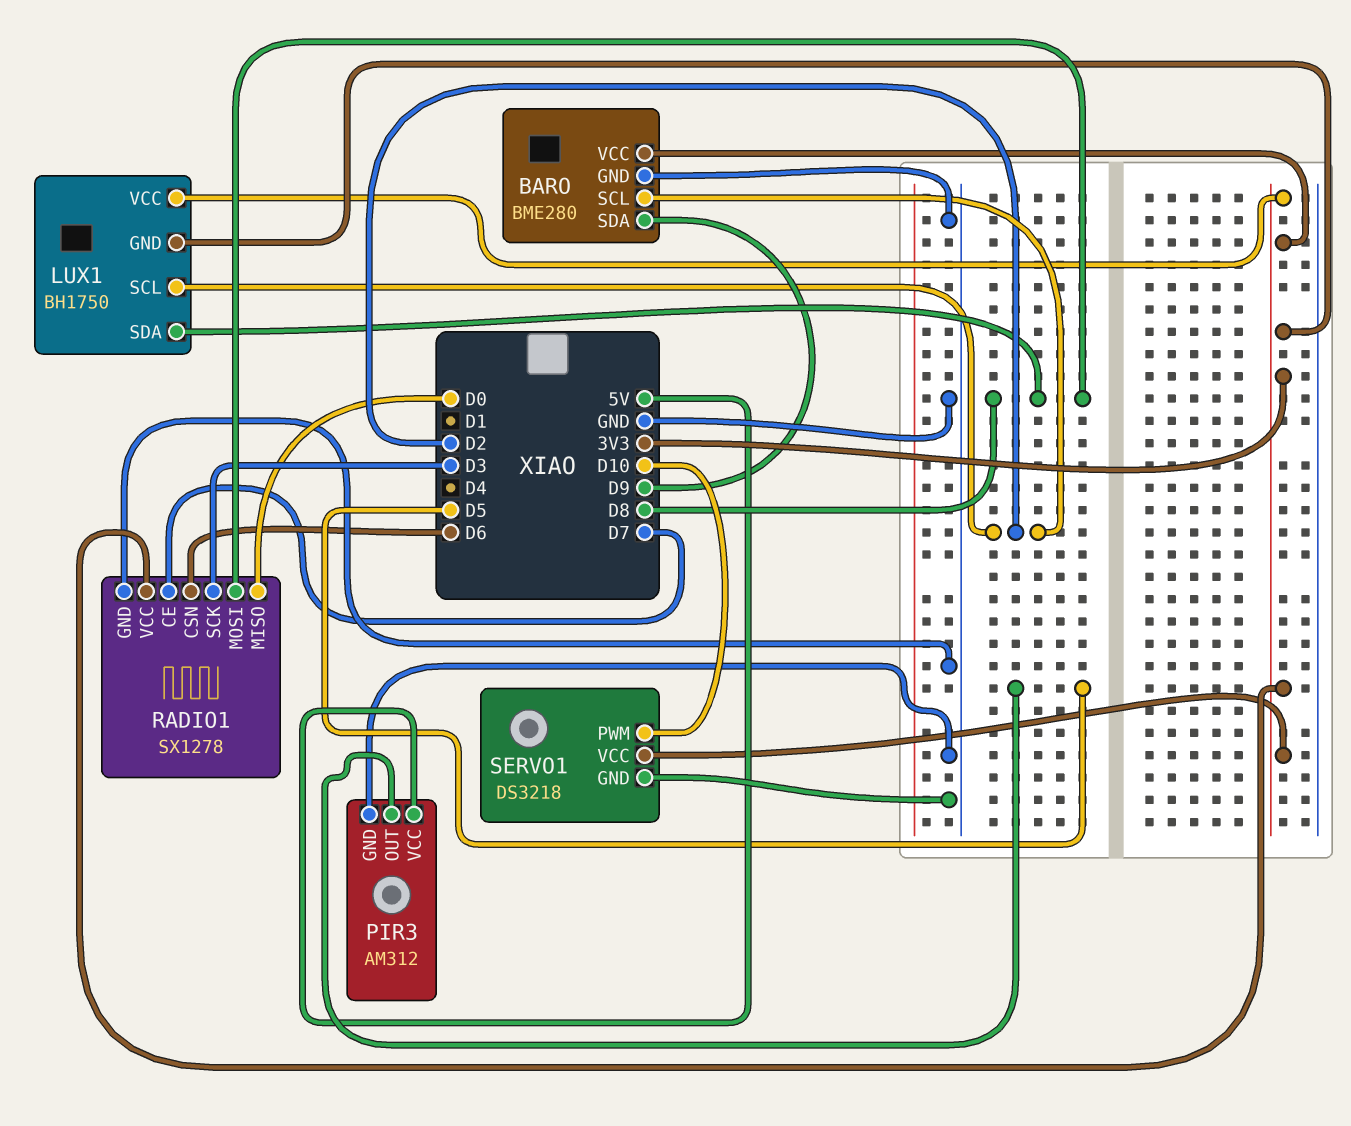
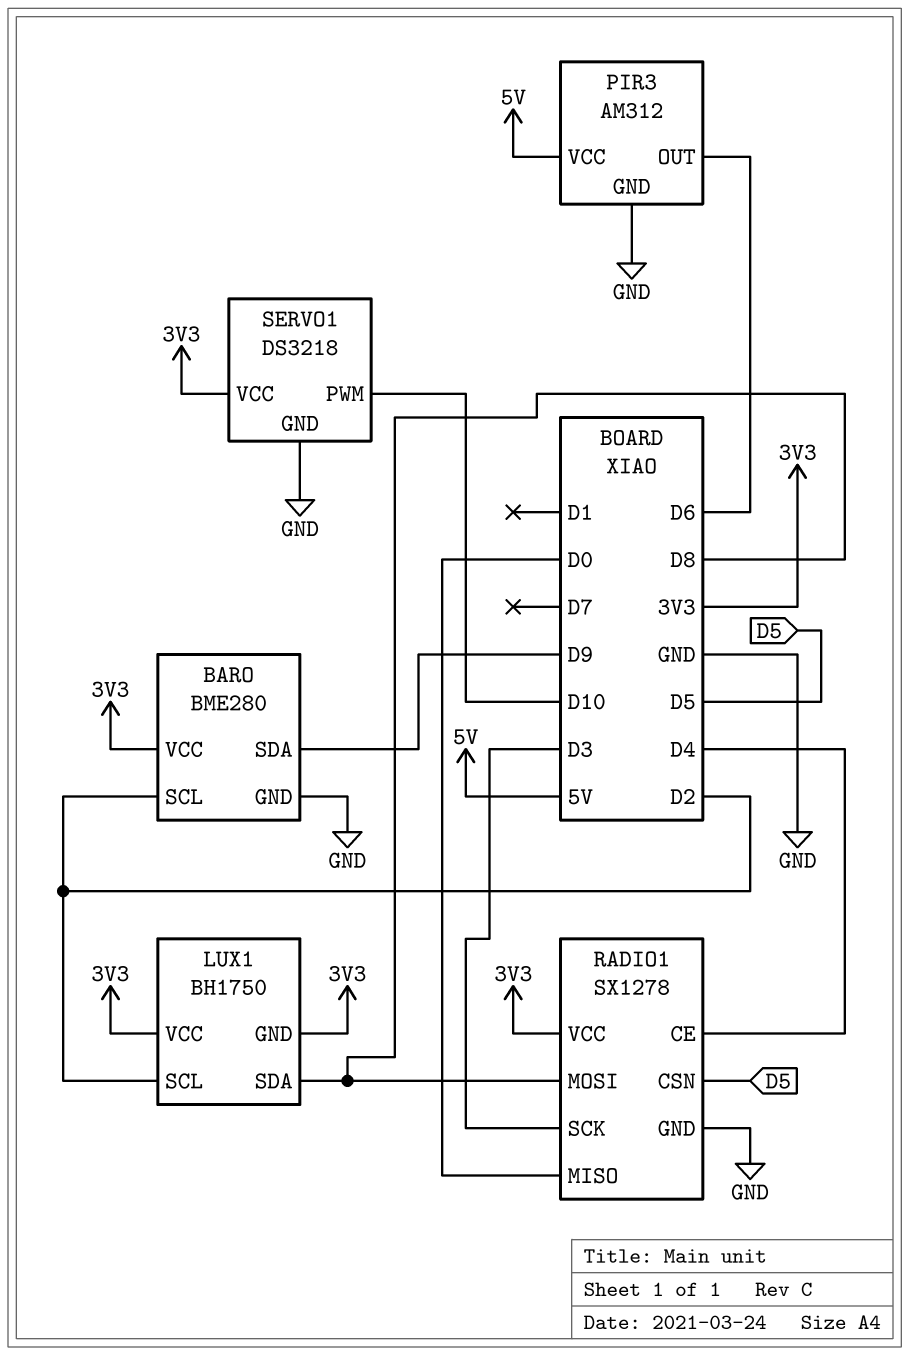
PIR3 pin OUT: D5 -> D6
RADIO1 pin CE: D7 -> D4
RADIO1 pin CSN: D6 -> D5

